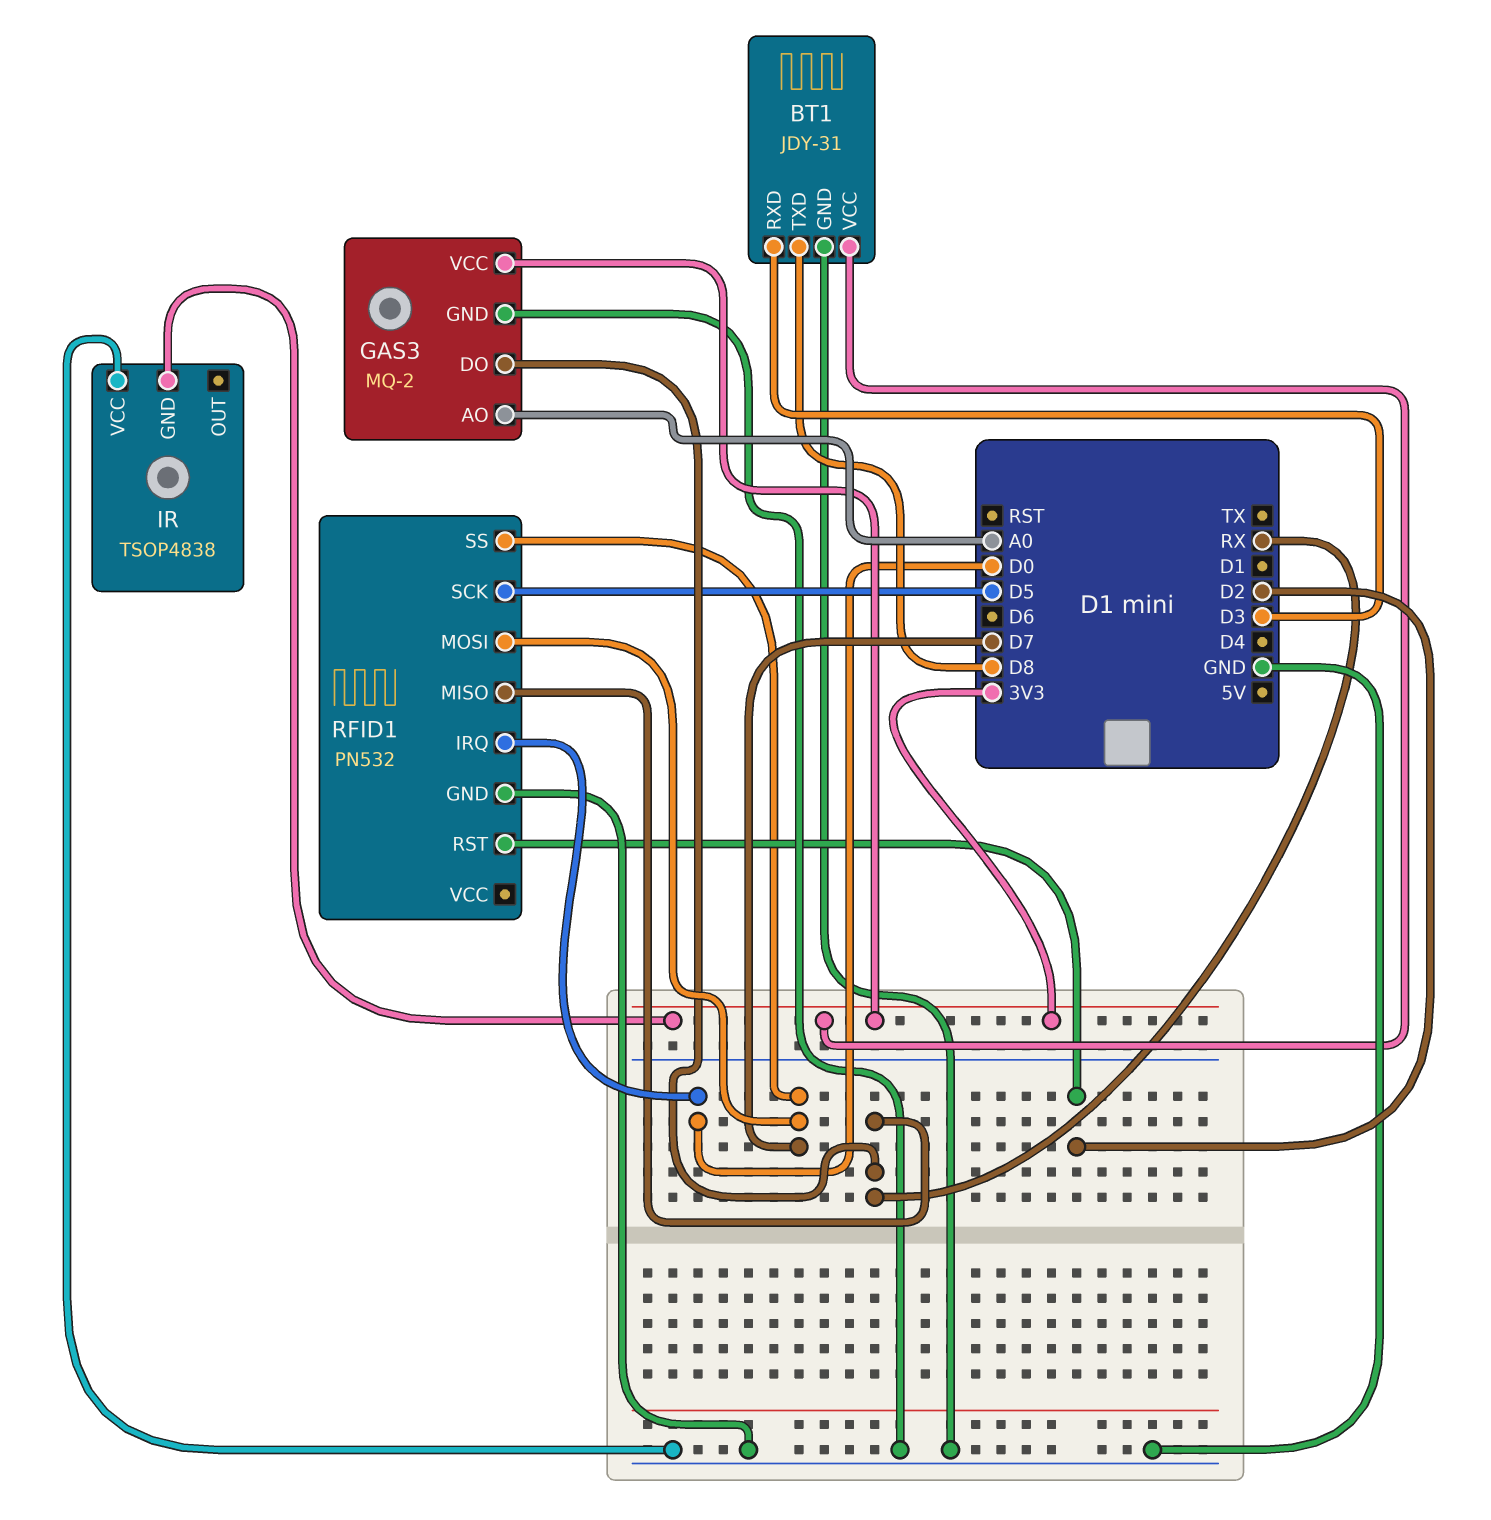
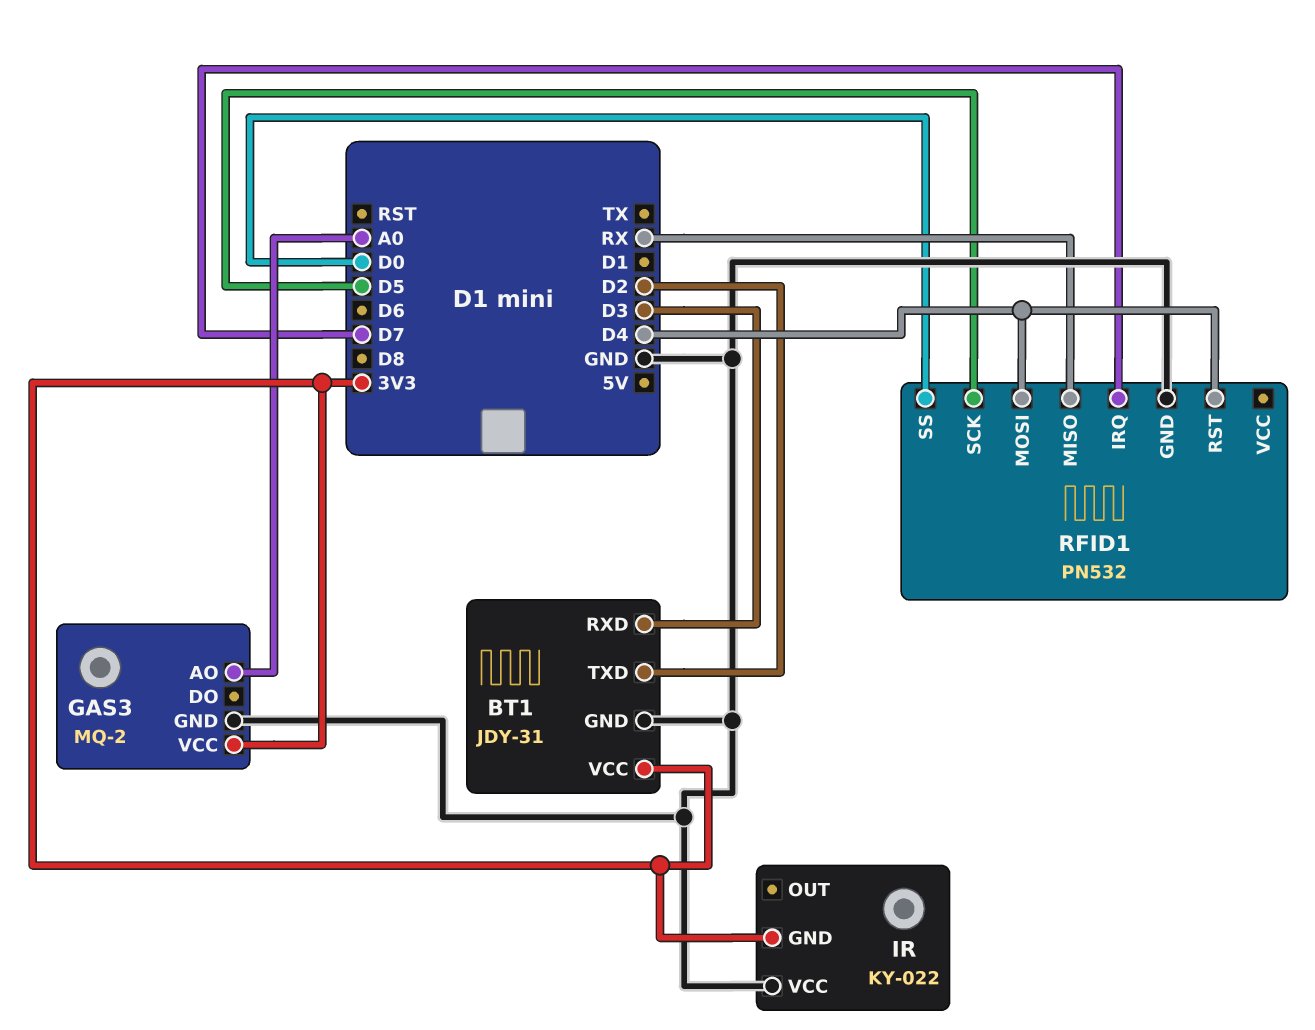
BT1 pin TXD: D8 -> D2
GAS3 pin DO: RX -> none
IR: TSOP4838 -> KY-022
RFID1 pin IRQ: D0 -> D7
RFID1 pin MOSI: D7 -> D4
RFID1 pin RST: D2 -> D4
RFID1 pin SS: D7 -> D0

